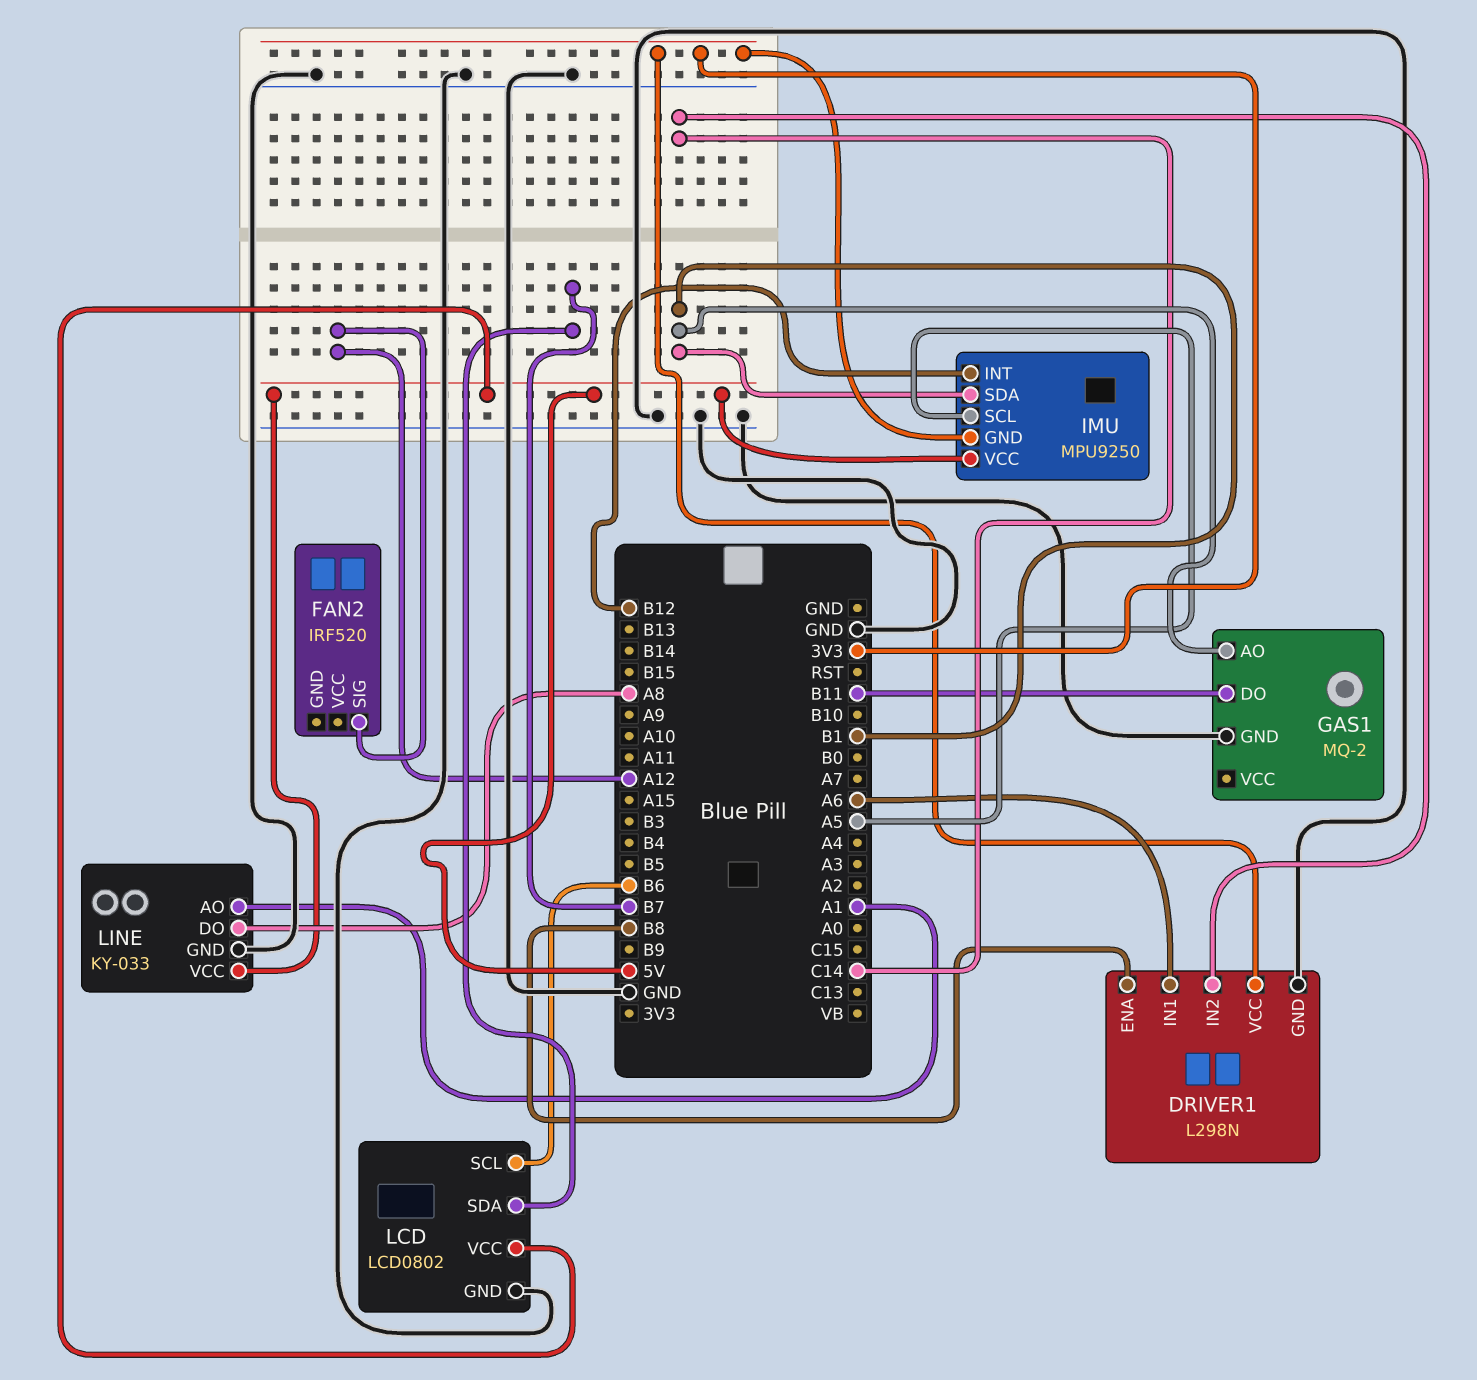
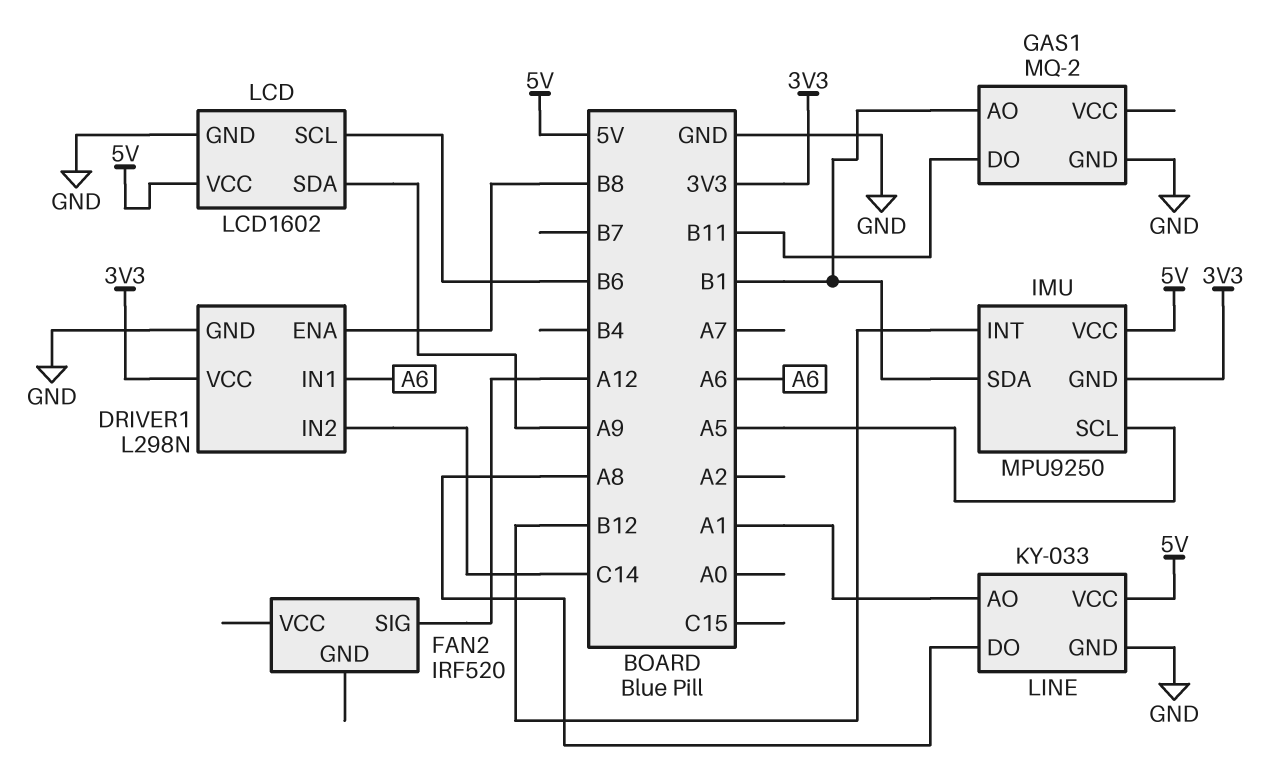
LCD: LCD0802 -> LCD1602
LCD pin SDA: B7 -> A9

